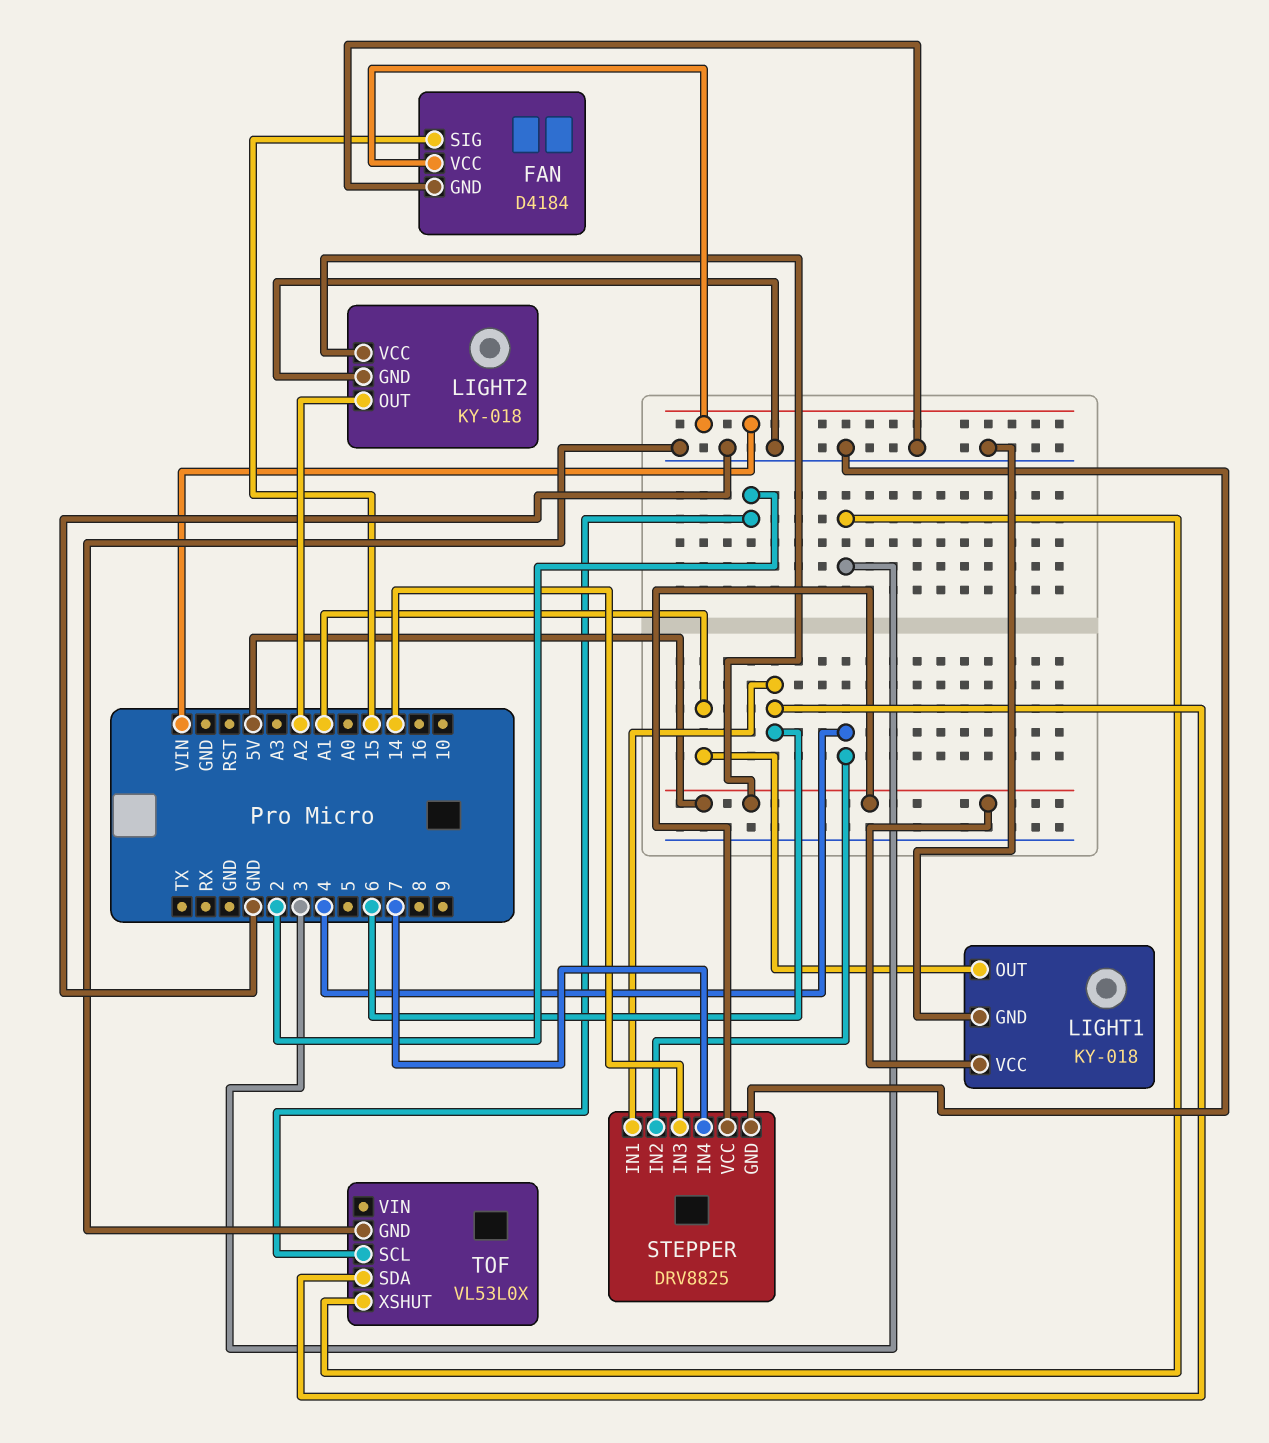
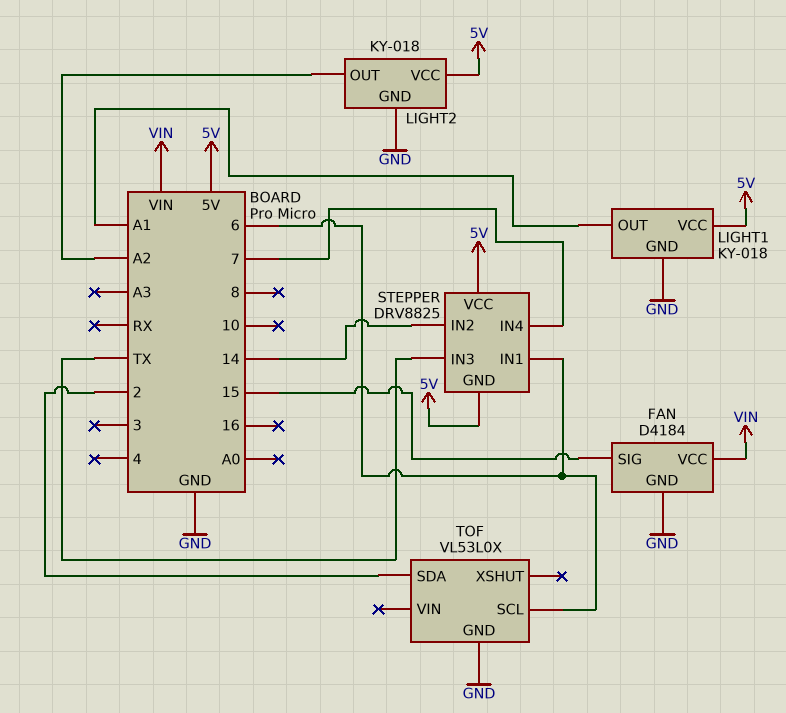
STEPPER pin GND: GND -> 5V
STEPPER pin IN2: 4 -> 14
STEPPER pin IN3: 14 -> TX
TOF pin SCL: 2 -> 6
TOF pin SDA: 6 -> 2
TOF pin XSHUT: 3 -> none

